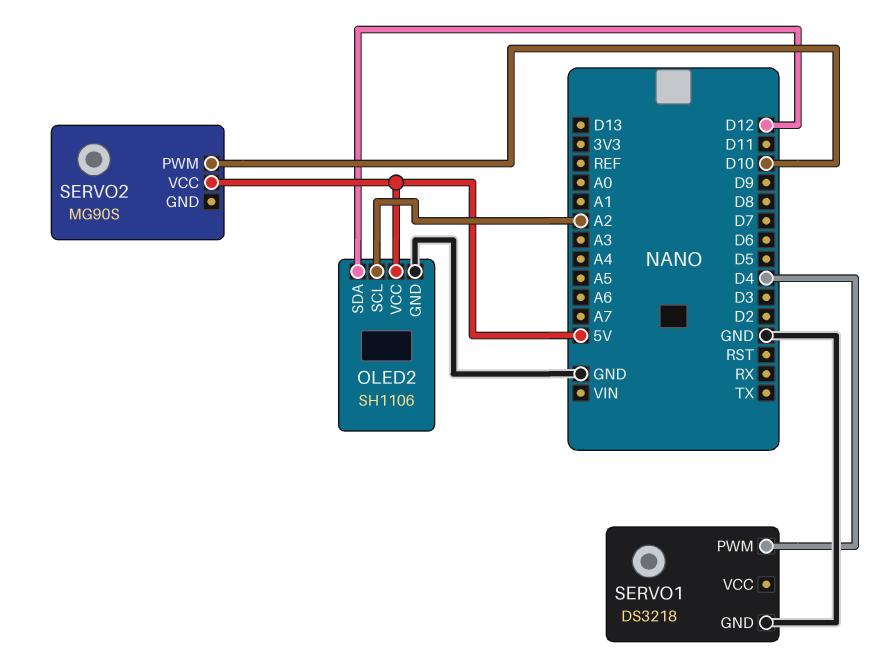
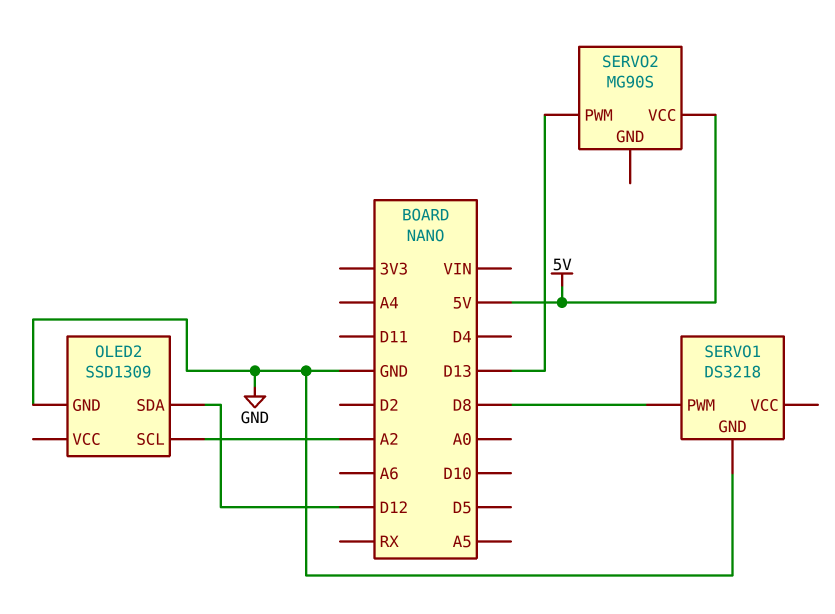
OLED2: SH1106 -> SSD1309
OLED2 pin VCC: 5V -> none
SERVO1 pin PWM: D4 -> D8
SERVO2 pin PWM: D10 -> D13

